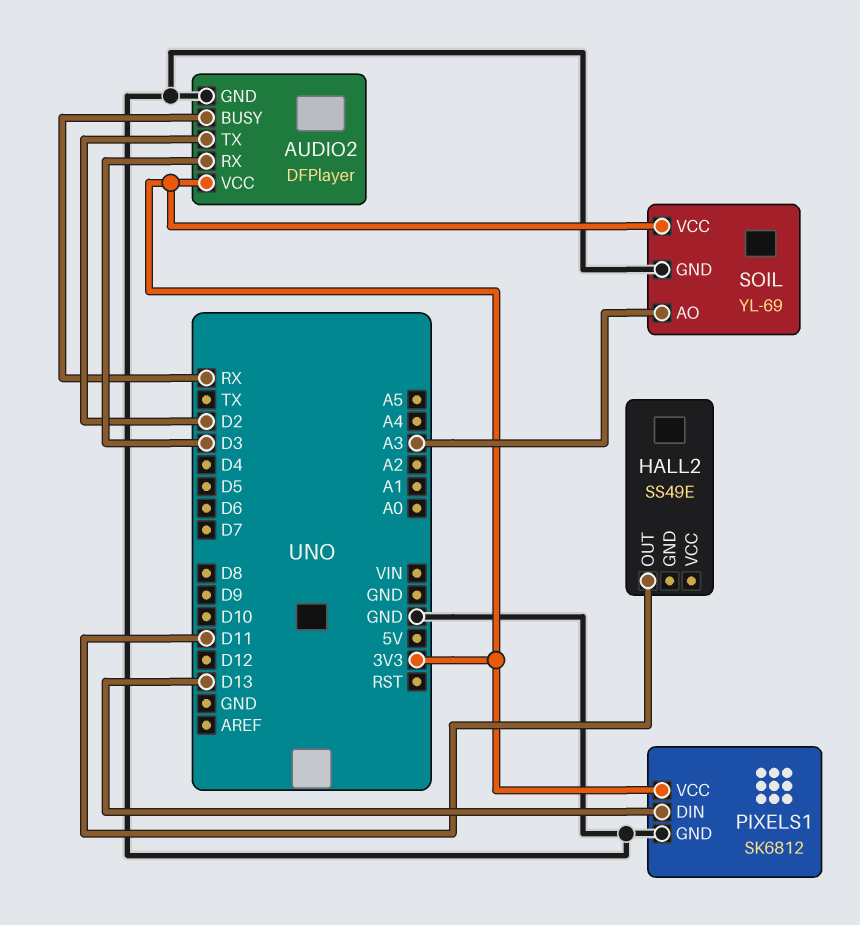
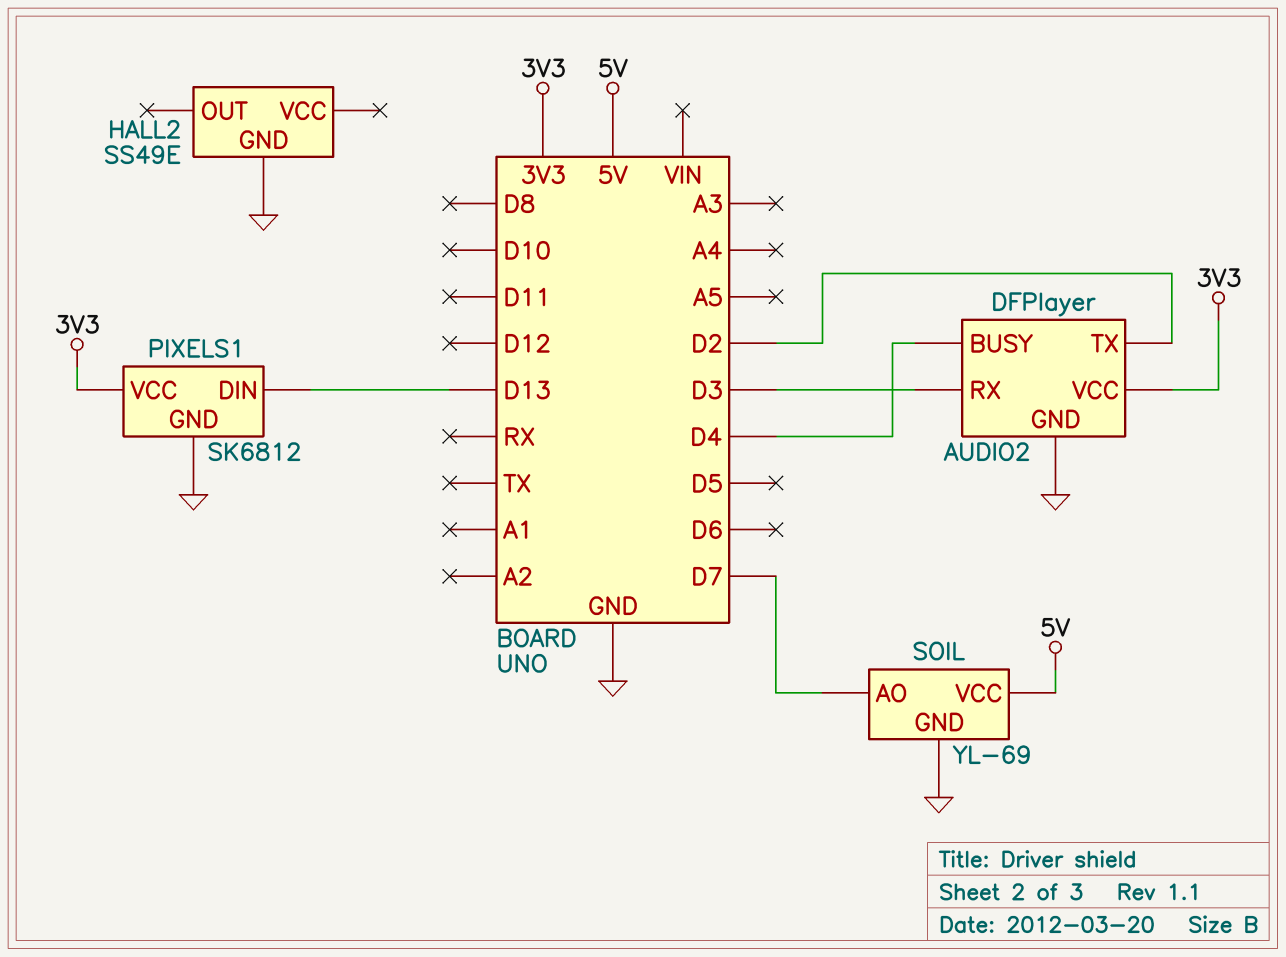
AUDIO2 pin BUSY: RX -> D4
HALL2 pin GND: none -> GND
HALL2 pin OUT: D11 -> none
SOIL pin AO: A3 -> D7
SOIL pin VCC: 3V3 -> 5V

